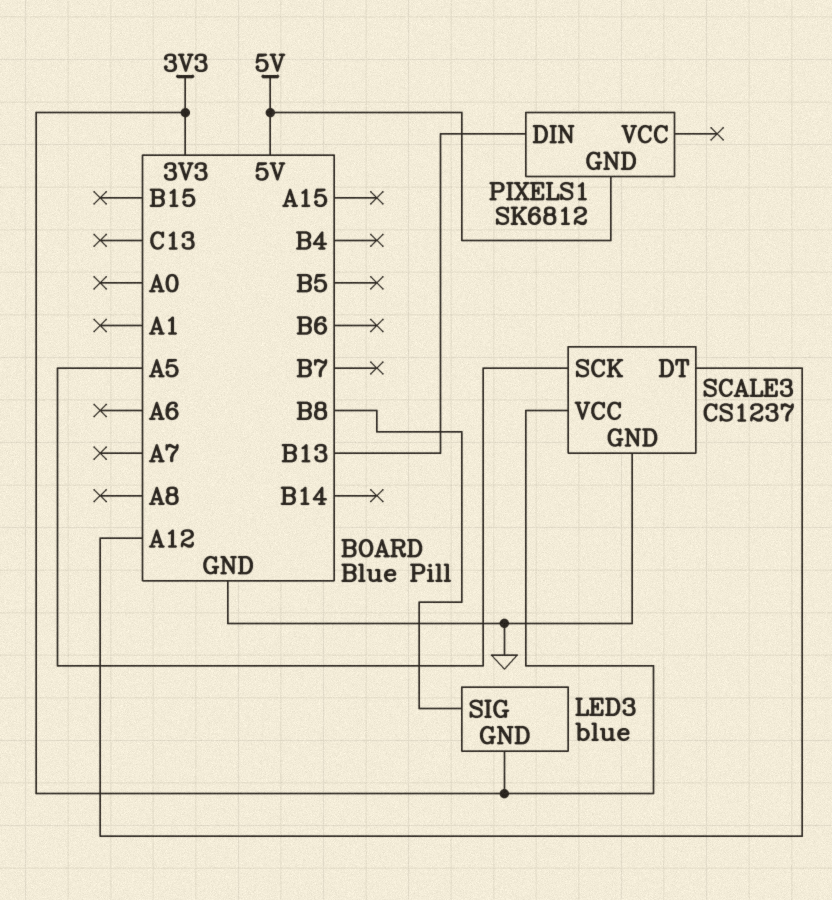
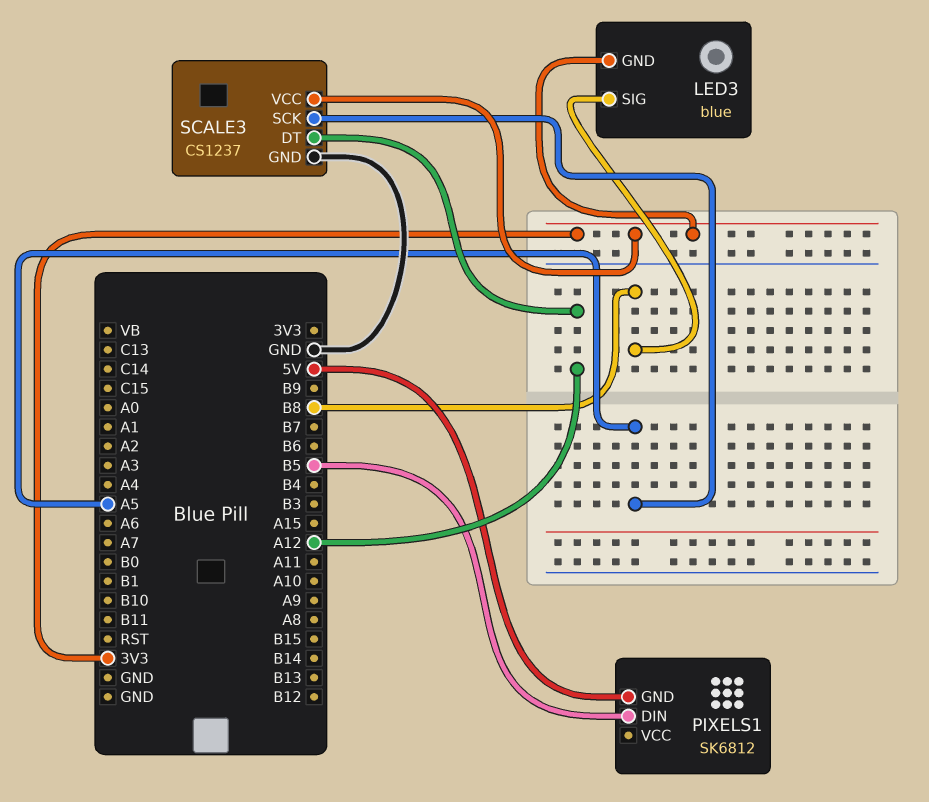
PIXELS1 pin DIN: B13 -> B5

